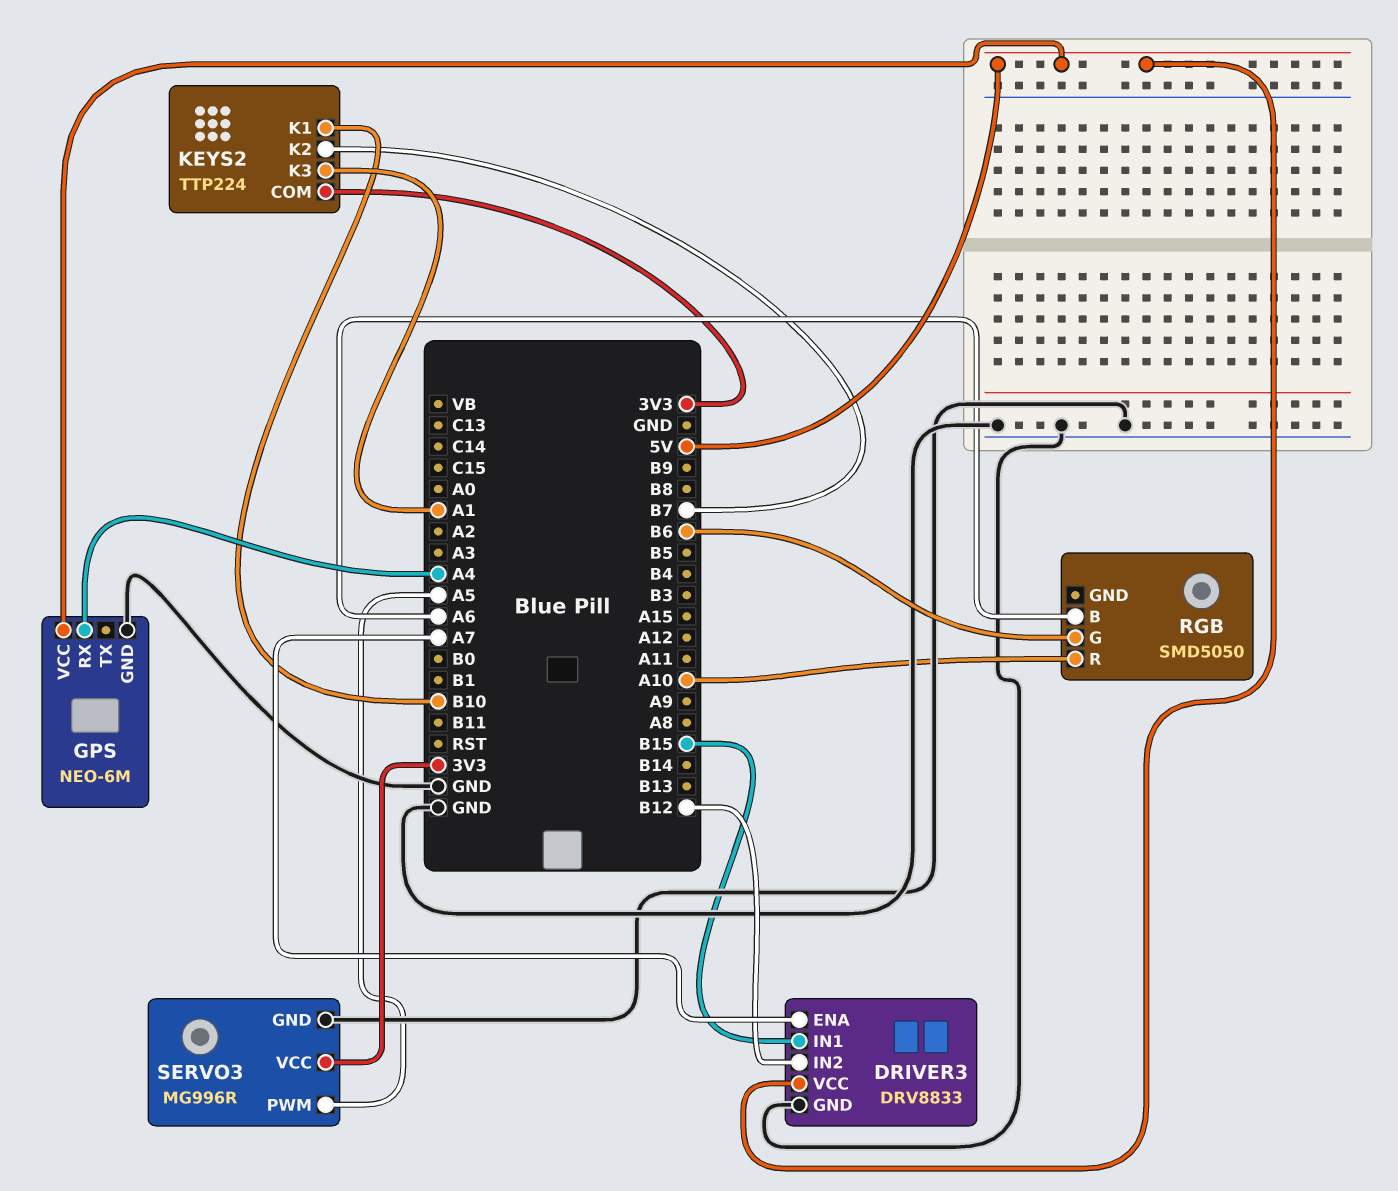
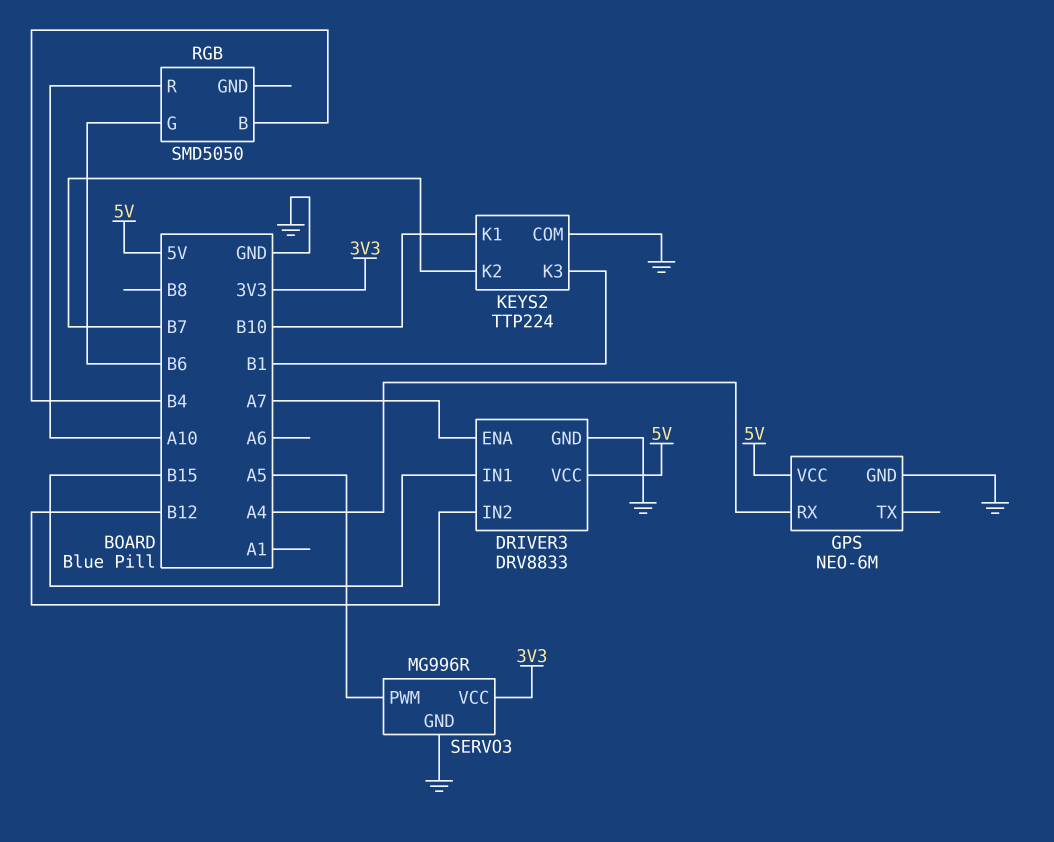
KEYS2 pin COM: 3V3 -> GND
KEYS2 pin K3: A1 -> B1
RGB pin B: A6 -> B4

